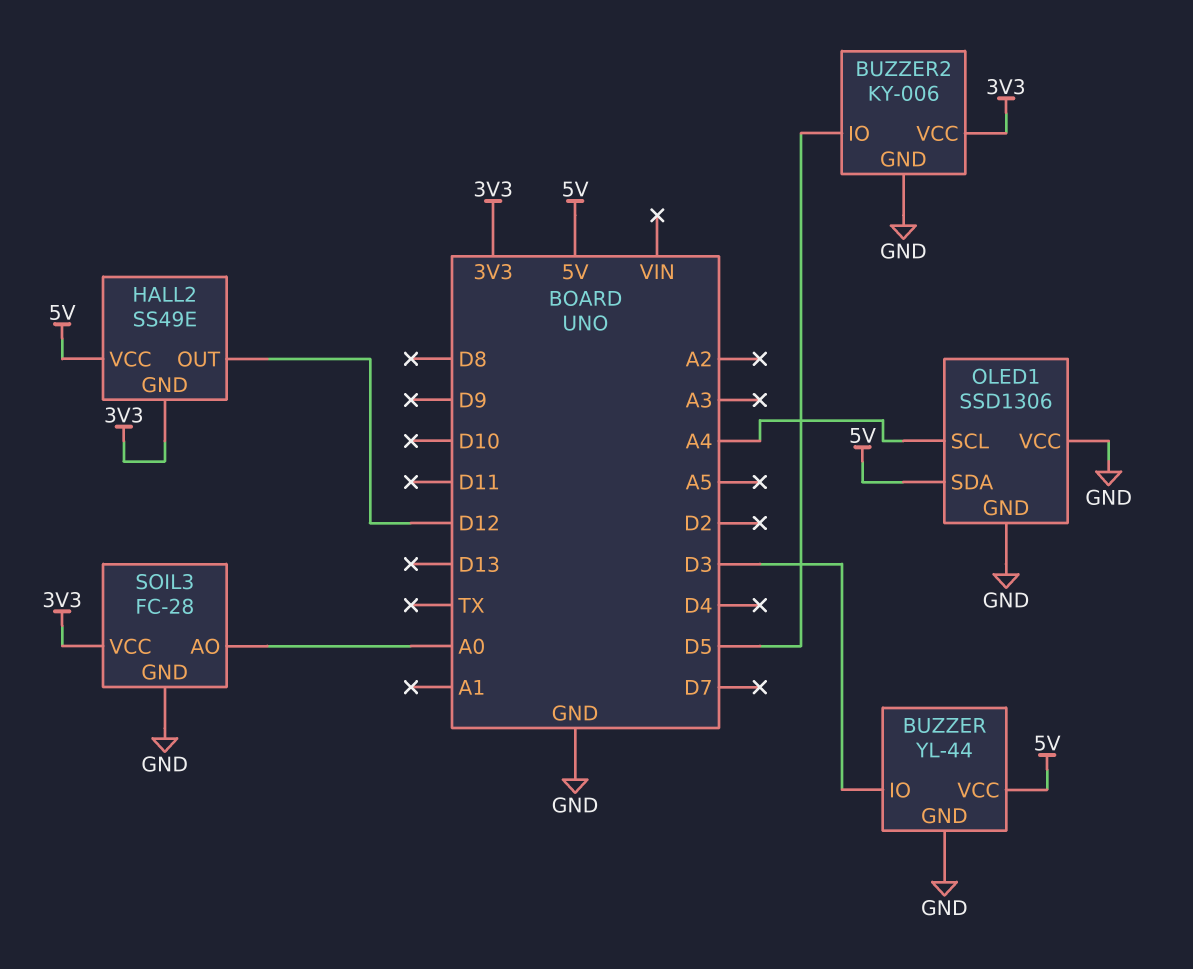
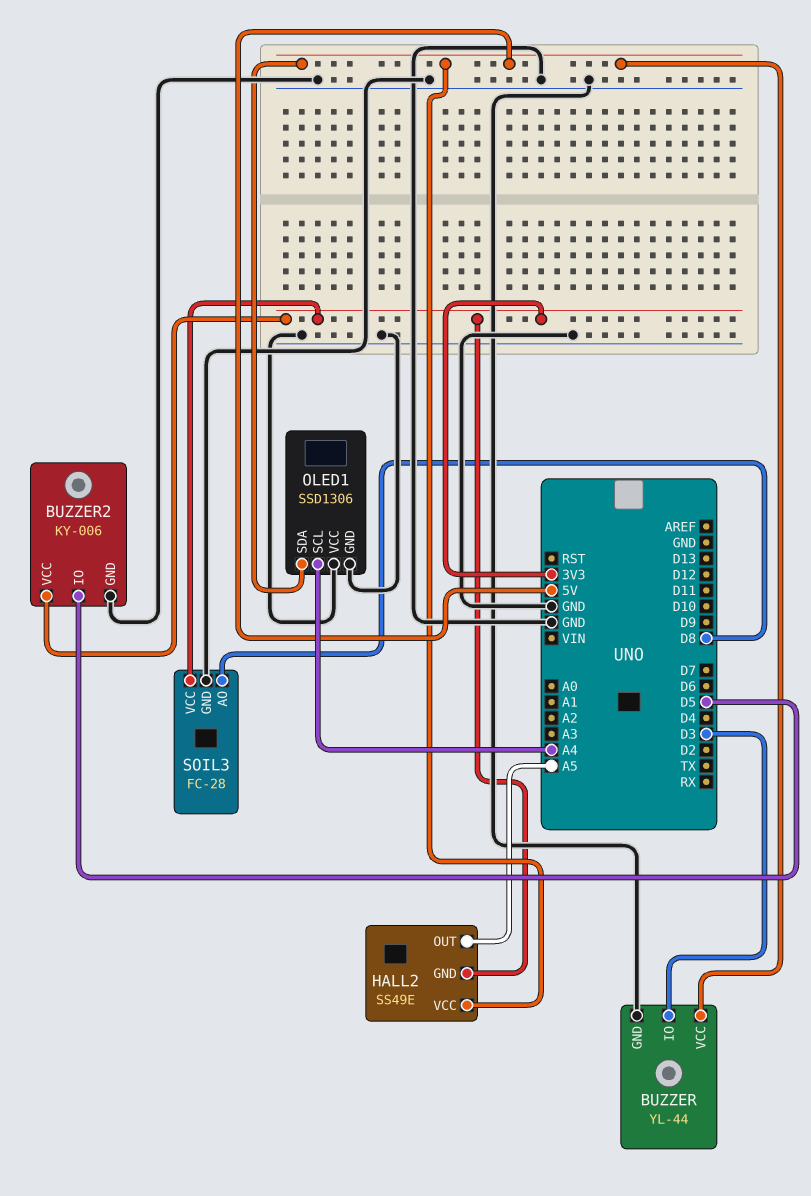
HALL2 pin OUT: D12 -> A5
SOIL3 pin AO: A0 -> D8

